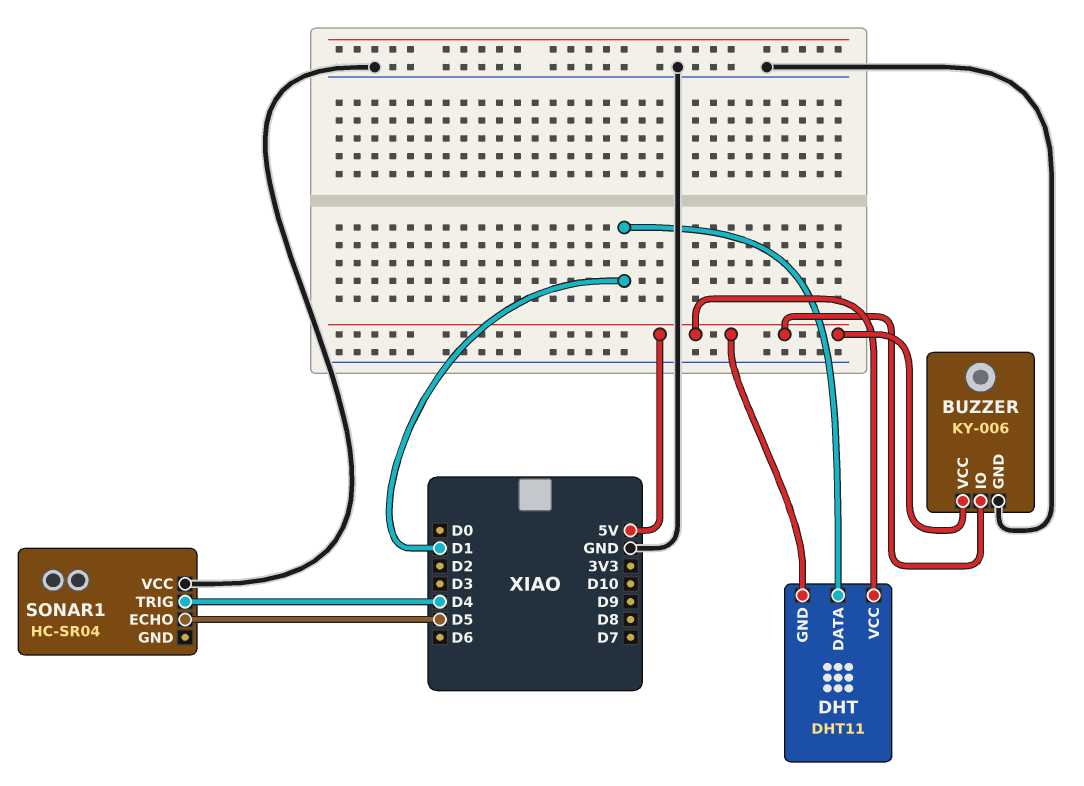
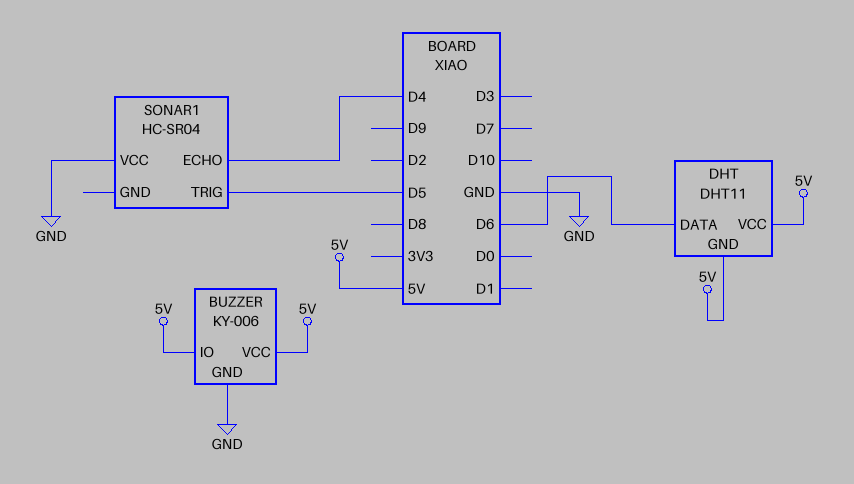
DHT pin DATA: D1 -> D6
SONAR1 pin ECHO: D5 -> D4
SONAR1 pin TRIG: D4 -> D5

